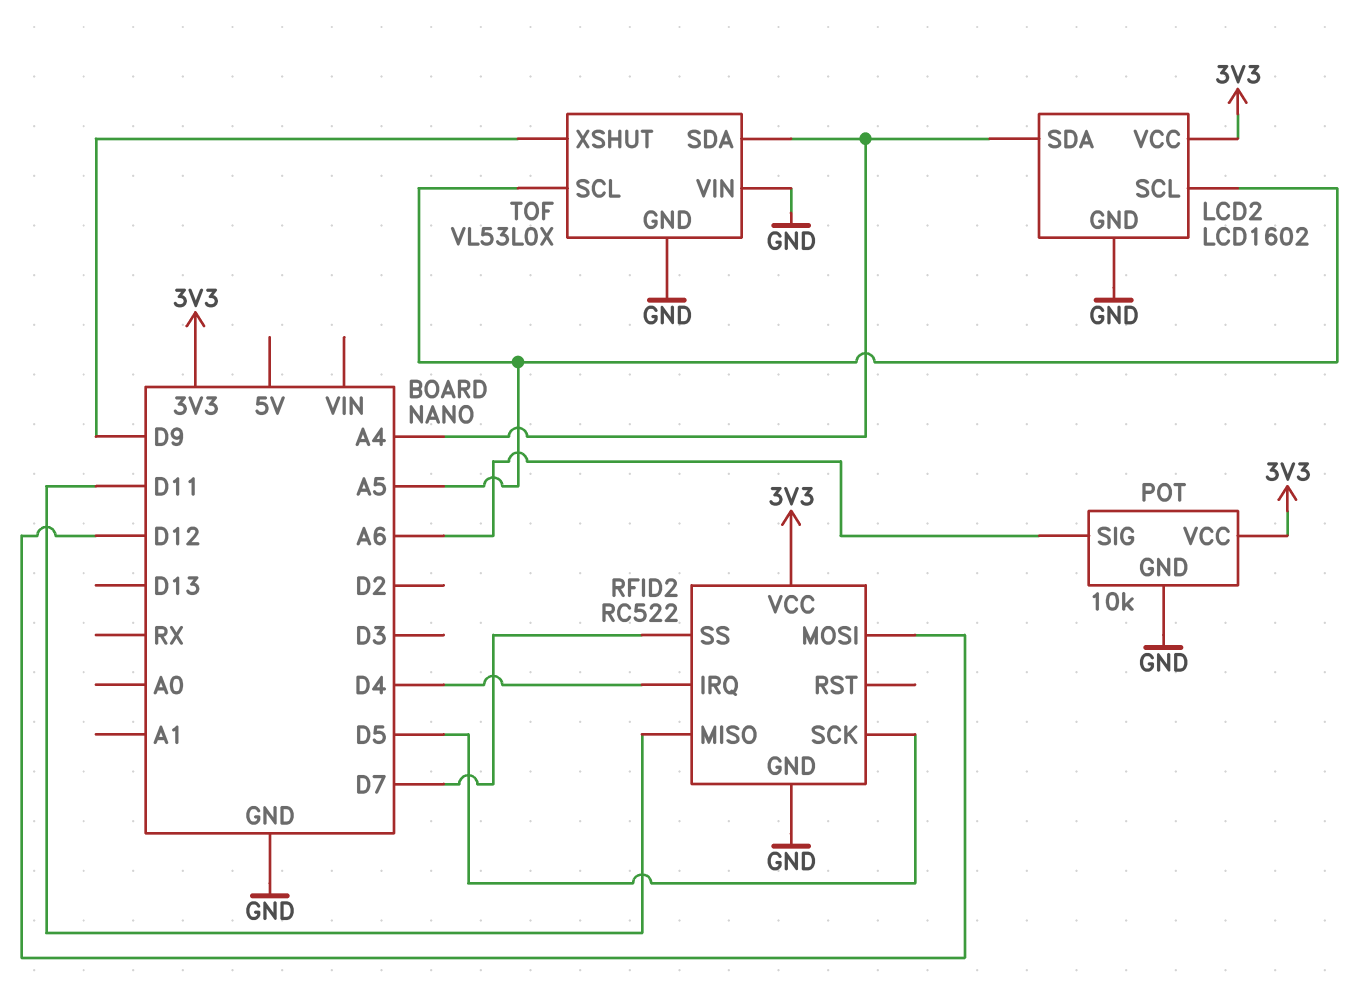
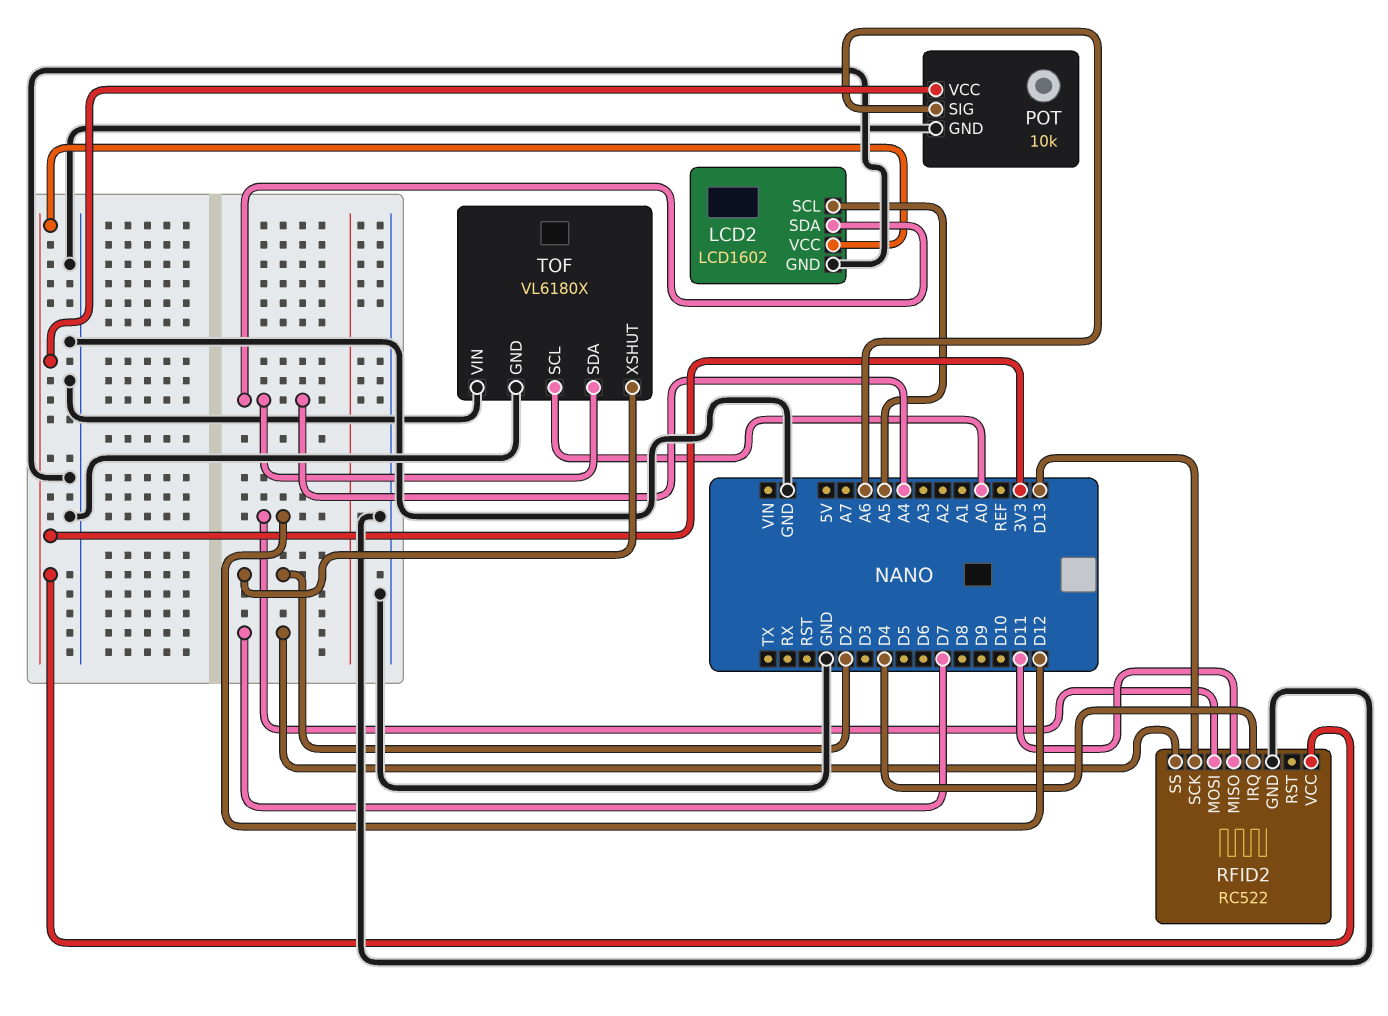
RFID2 pin SCK: D5 -> D13
TOF: VL53L0X -> VL6180X
TOF pin SCL: A5 -> A0
TOF pin XSHUT: D9 -> D2

